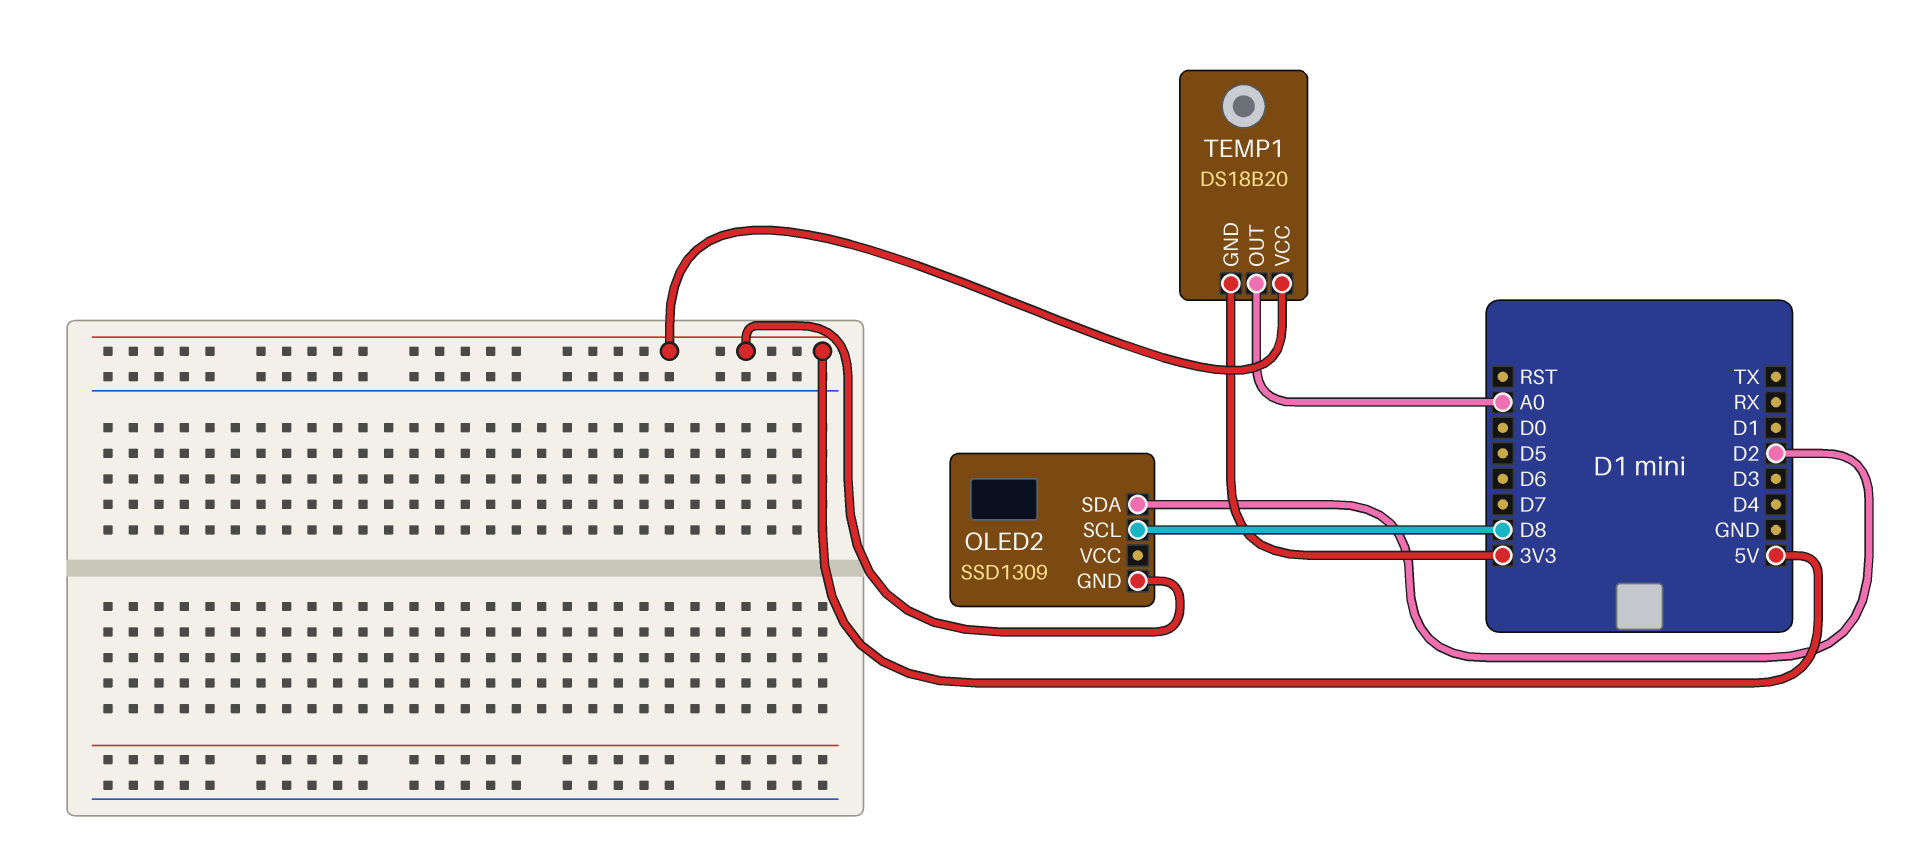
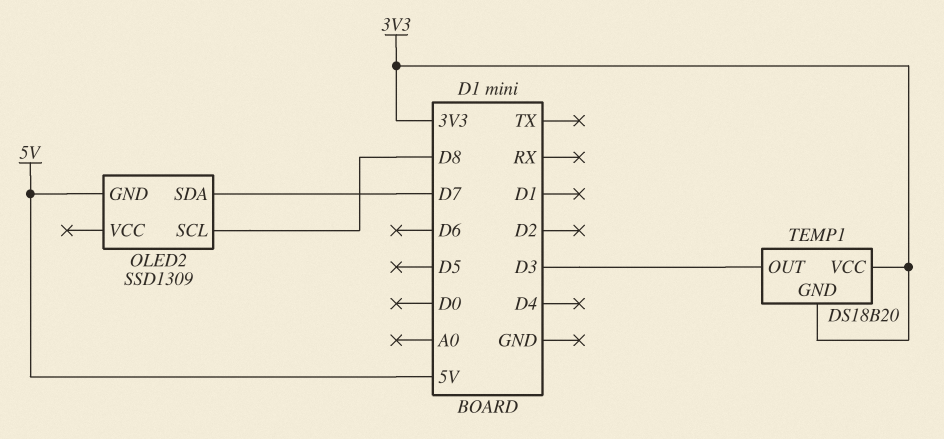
OLED2 pin SDA: D2 -> D7
TEMP1 pin OUT: A0 -> D3
TEMP1 pin VCC: 5V -> 3V3

